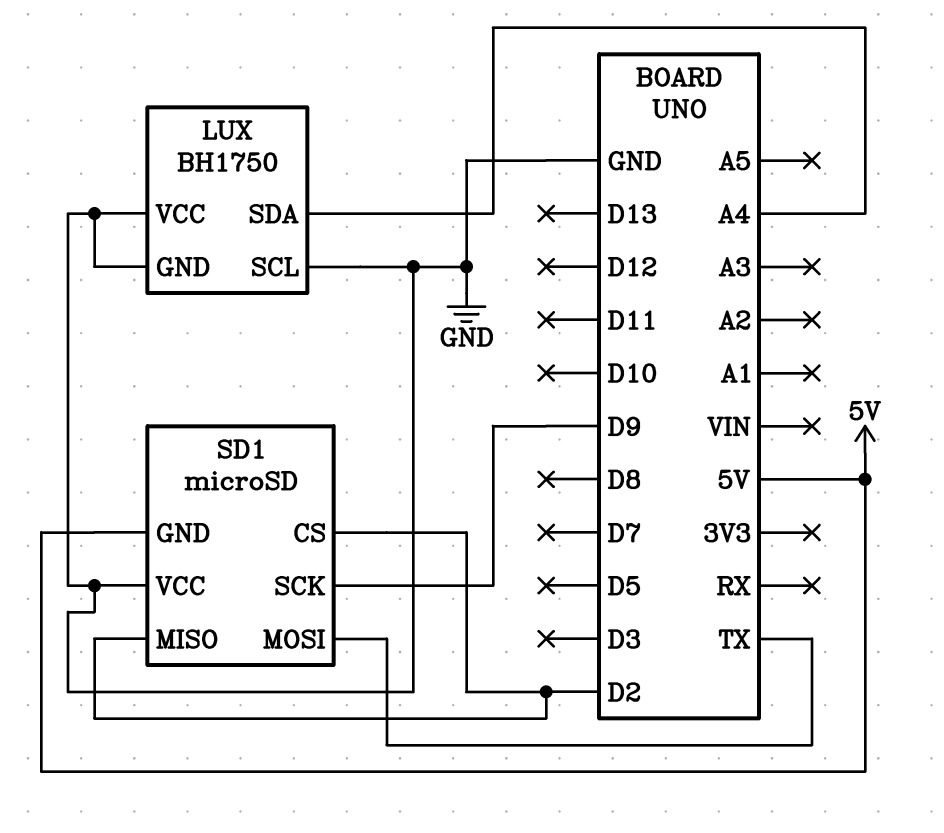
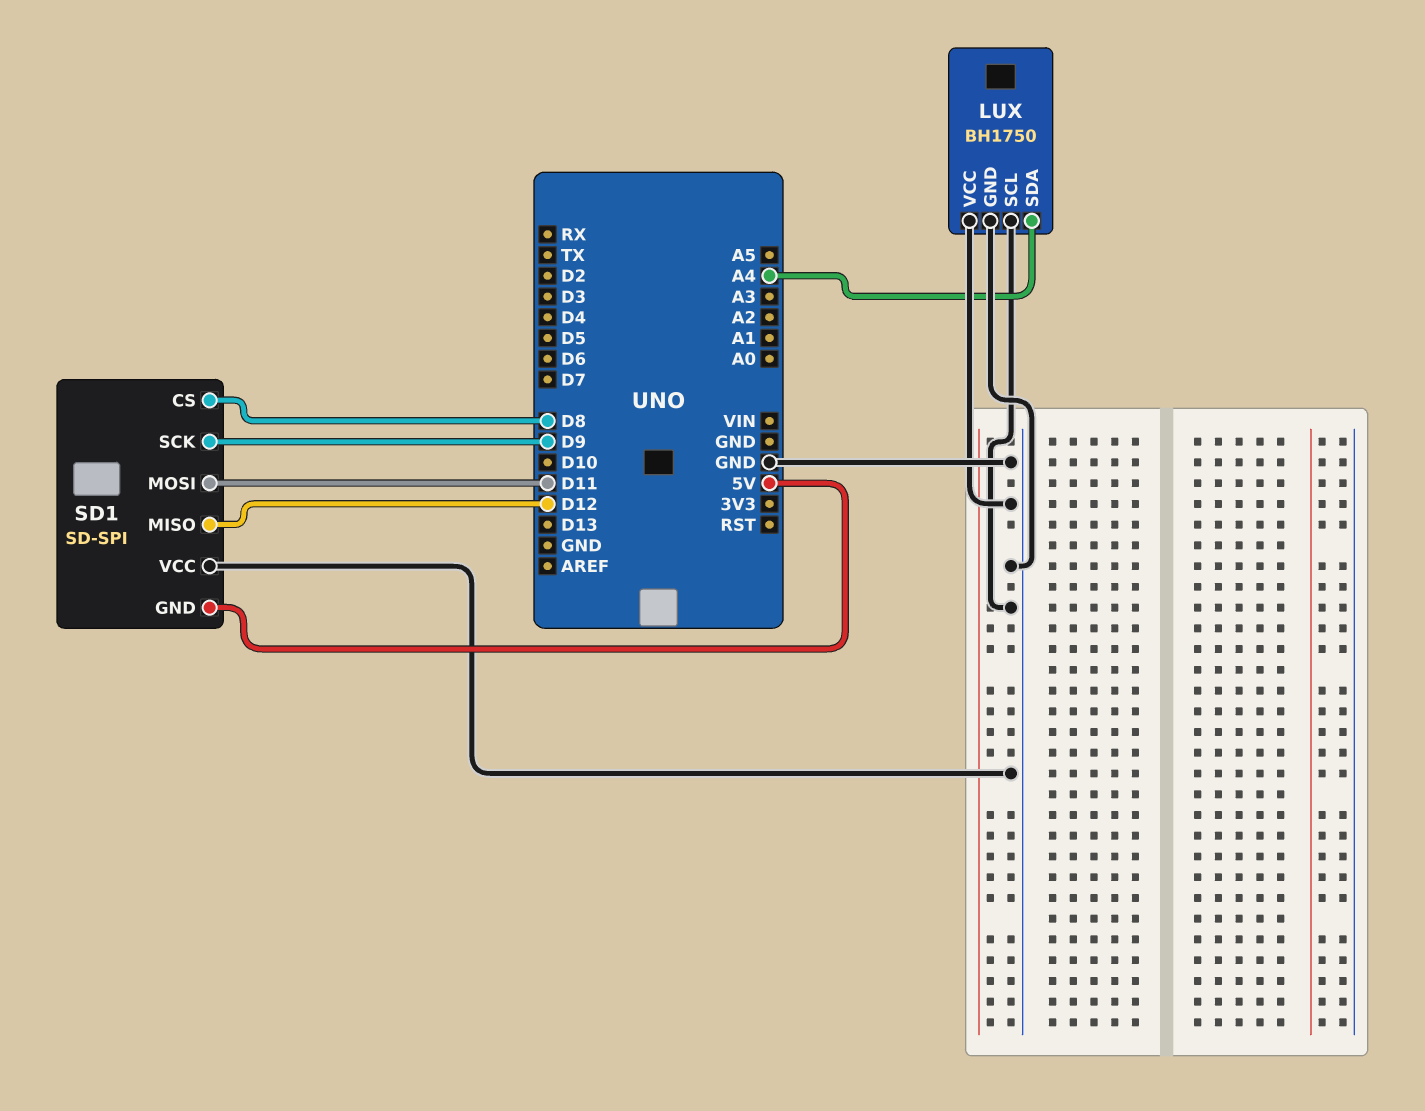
SD1: microSD -> SD-SPI
SD1 pin CS: D2 -> D8
SD1 pin MISO: D2 -> D12
SD1 pin MOSI: TX -> D11

